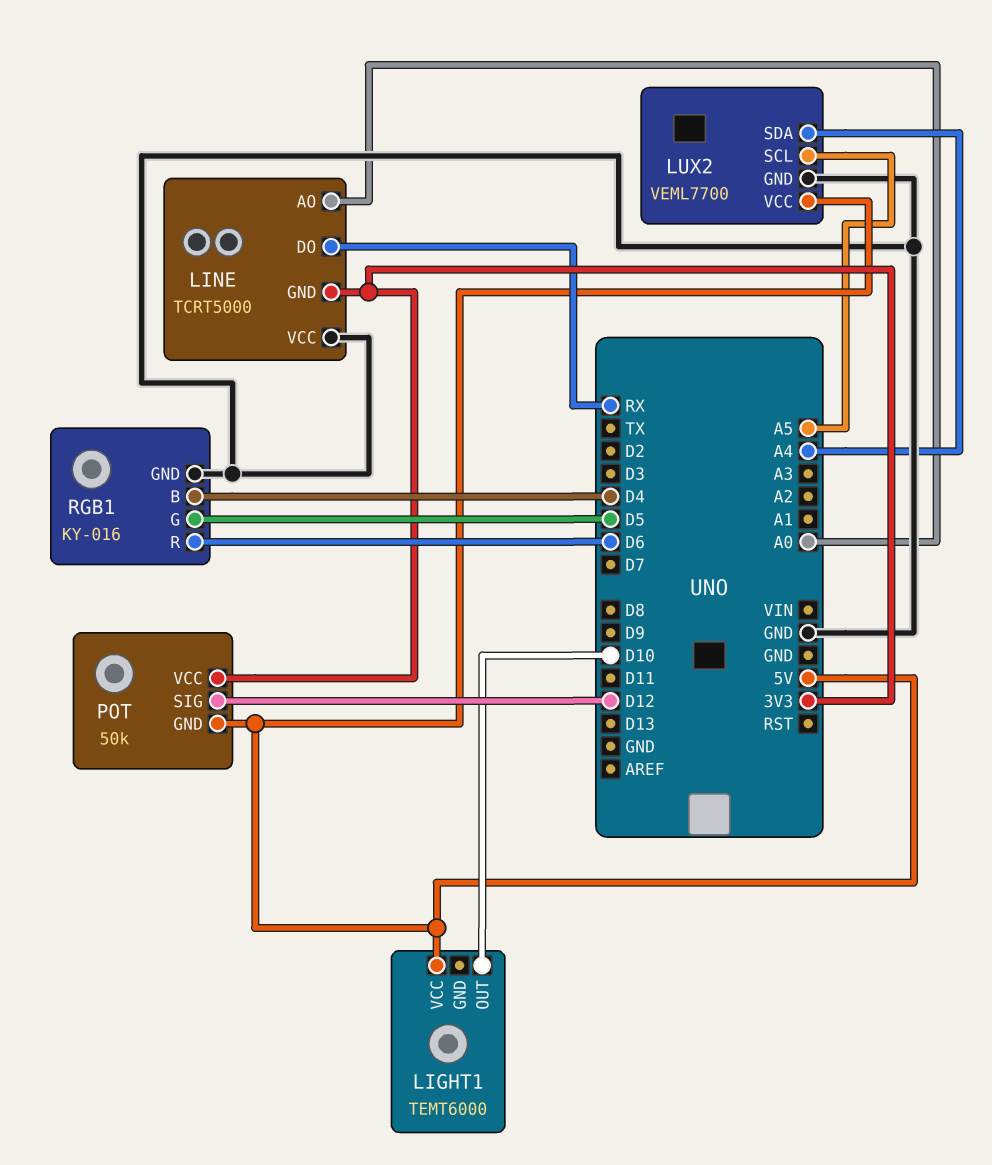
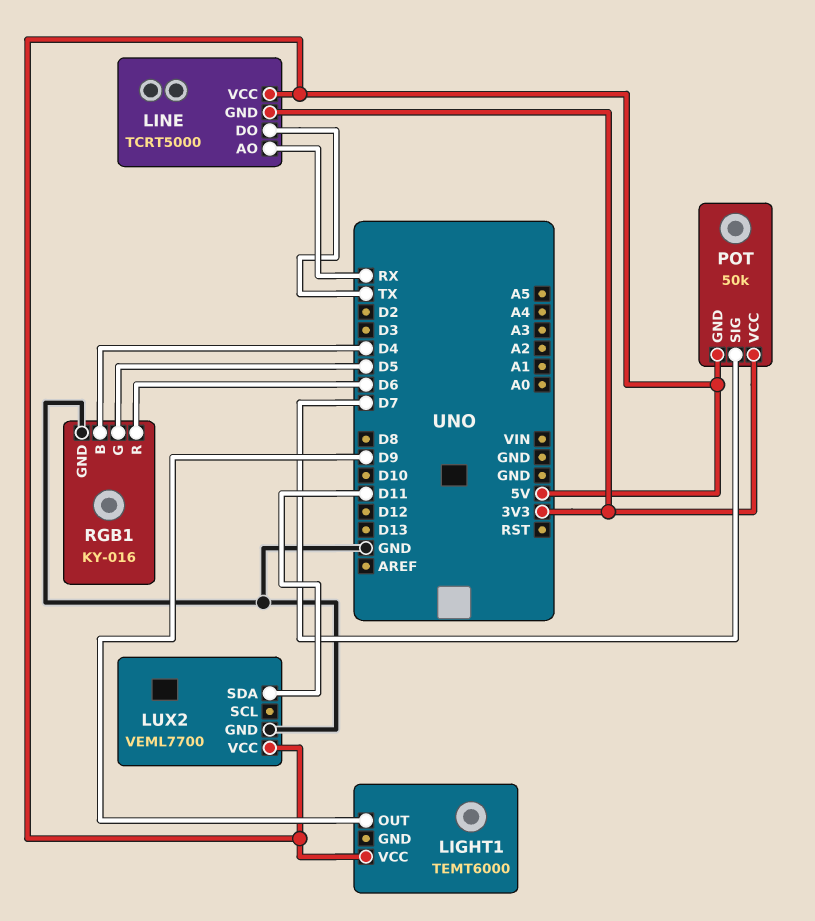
LIGHT1 pin OUT: D10 -> D9
LINE pin AO: A0 -> RX
LINE pin DO: RX -> TX
LINE pin VCC: GND -> 5V
LUX2 pin SCL: A5 -> none
LUX2 pin SDA: A4 -> D11
POT pin SIG: D12 -> D7

